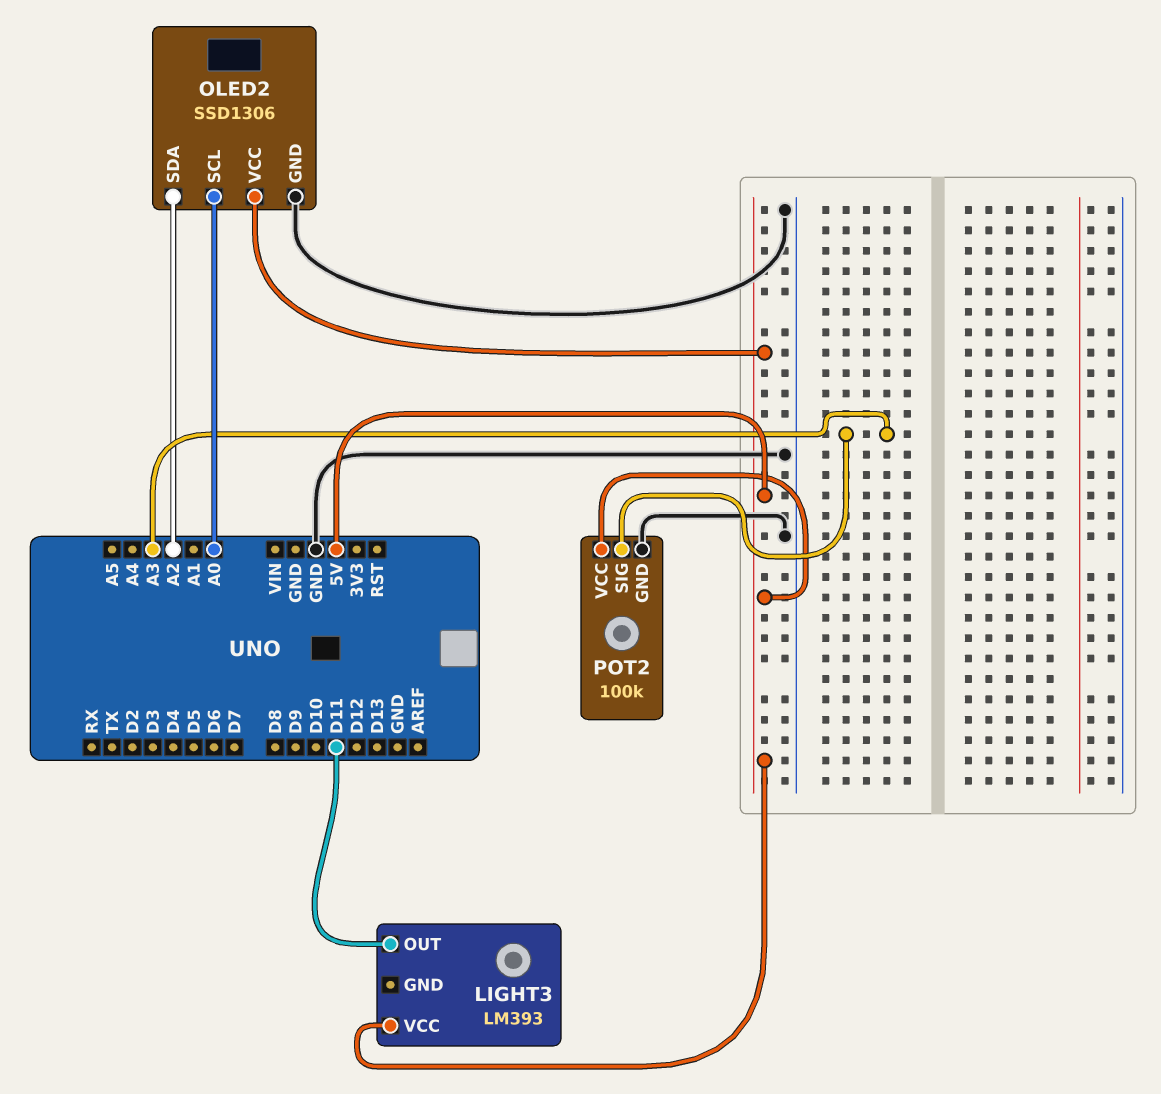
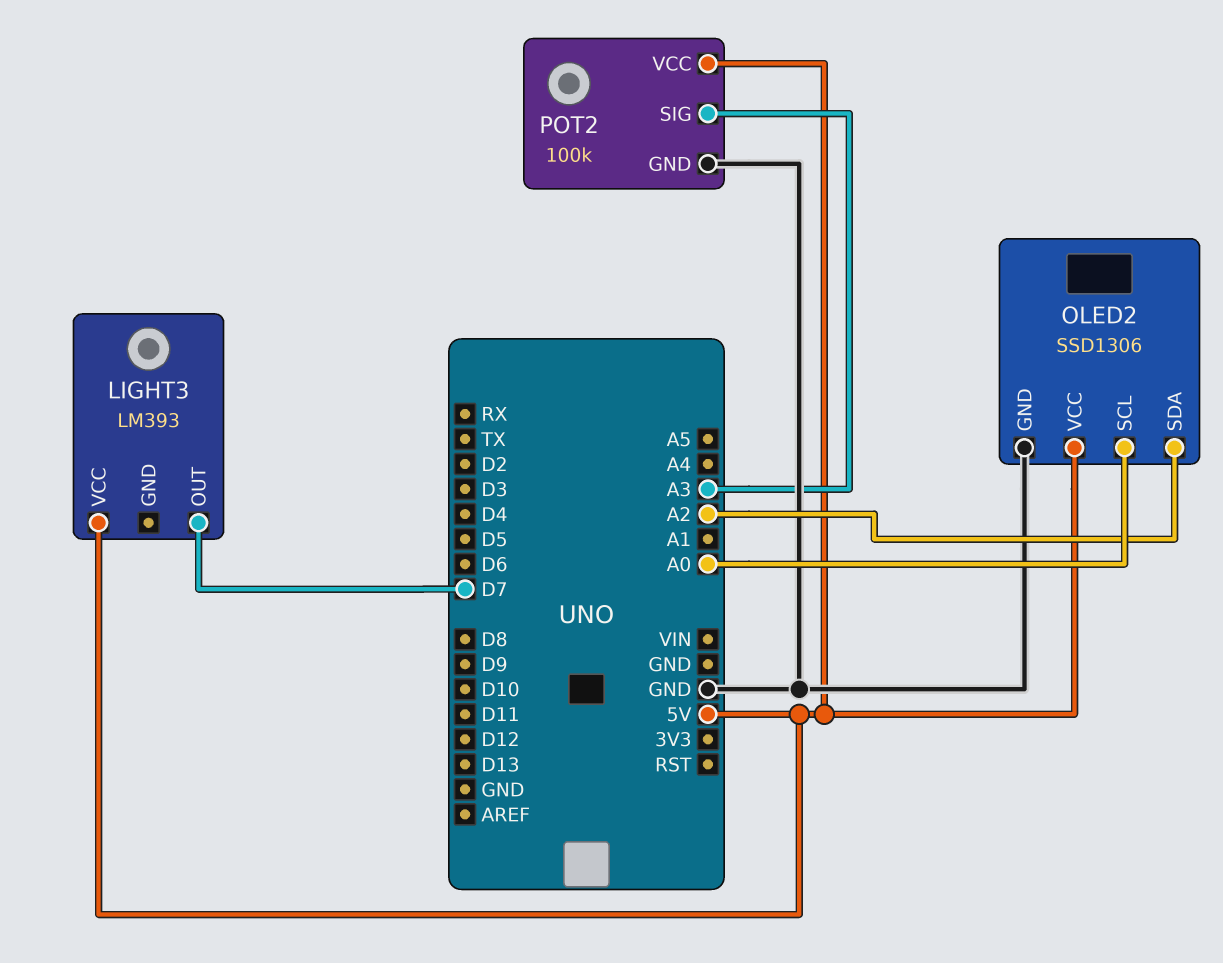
LIGHT3 pin OUT: D11 -> D7

